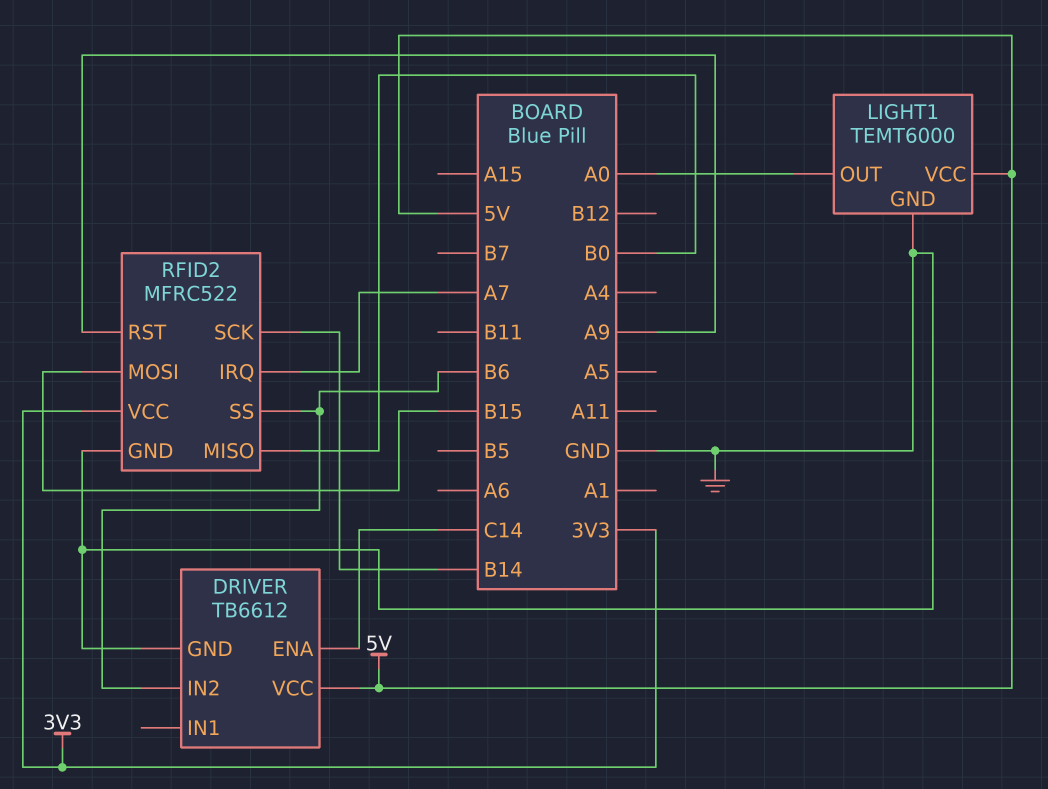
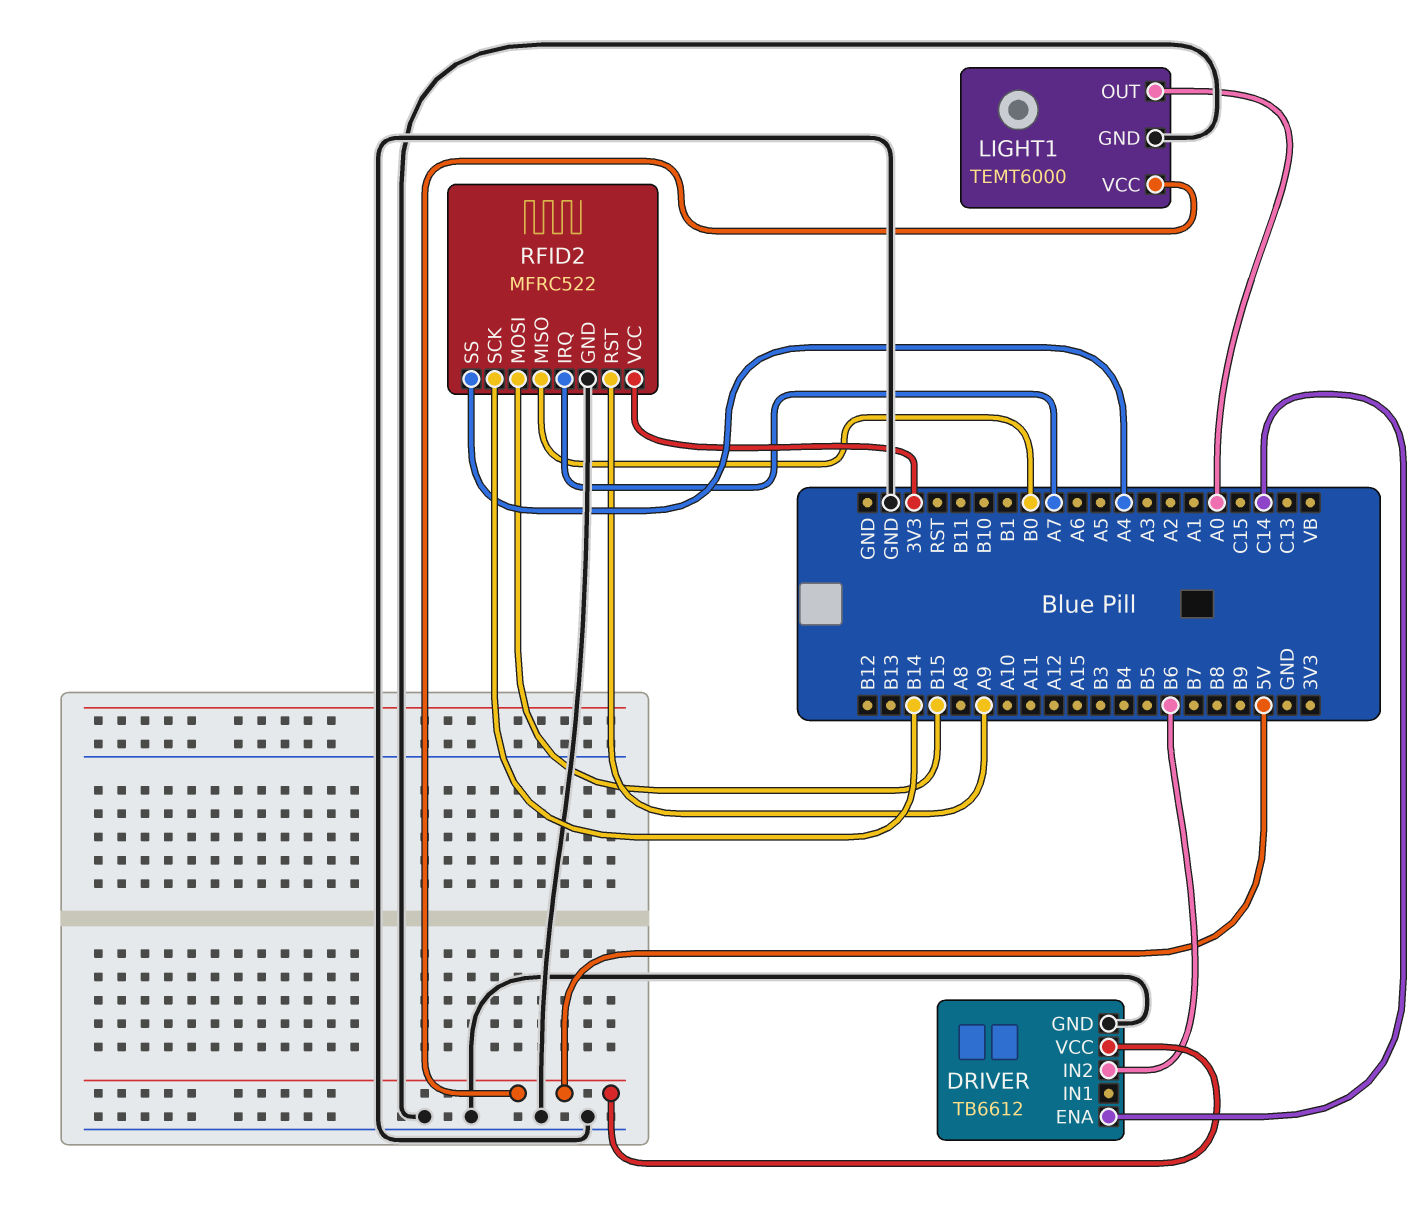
RFID2 pin SS: B6 -> A4

